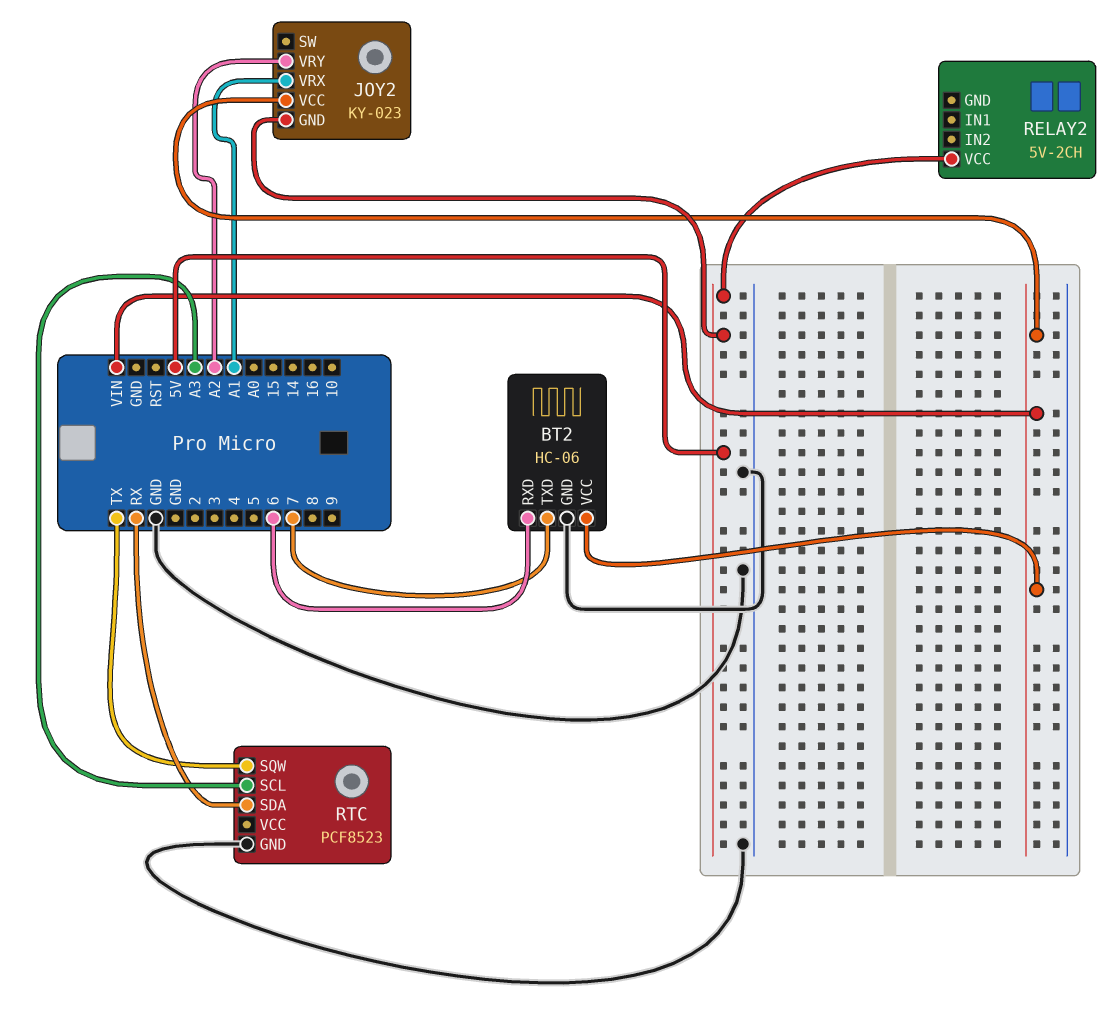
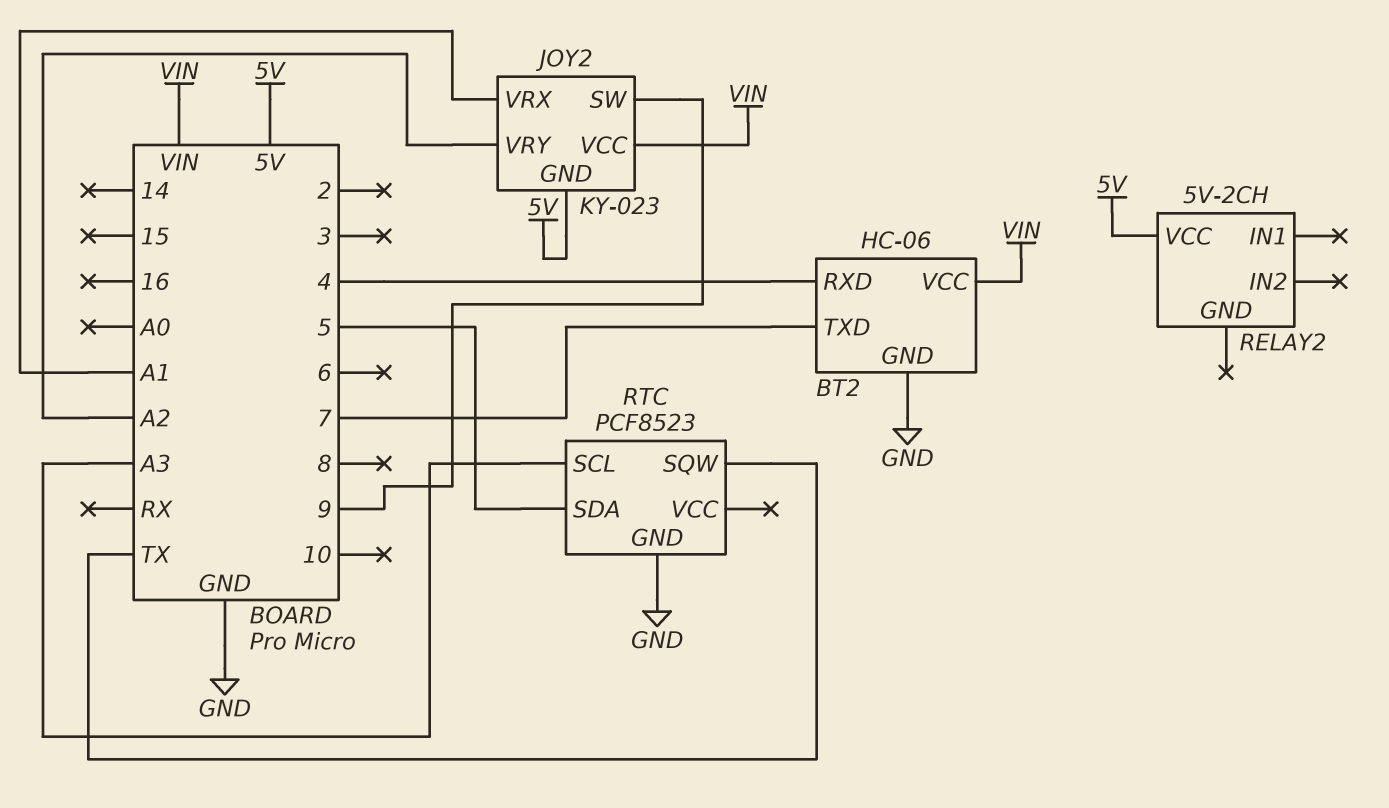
BT2 pin RXD: 6 -> 4
JOY2 pin SW: none -> 9
RTC pin SDA: RX -> 5

